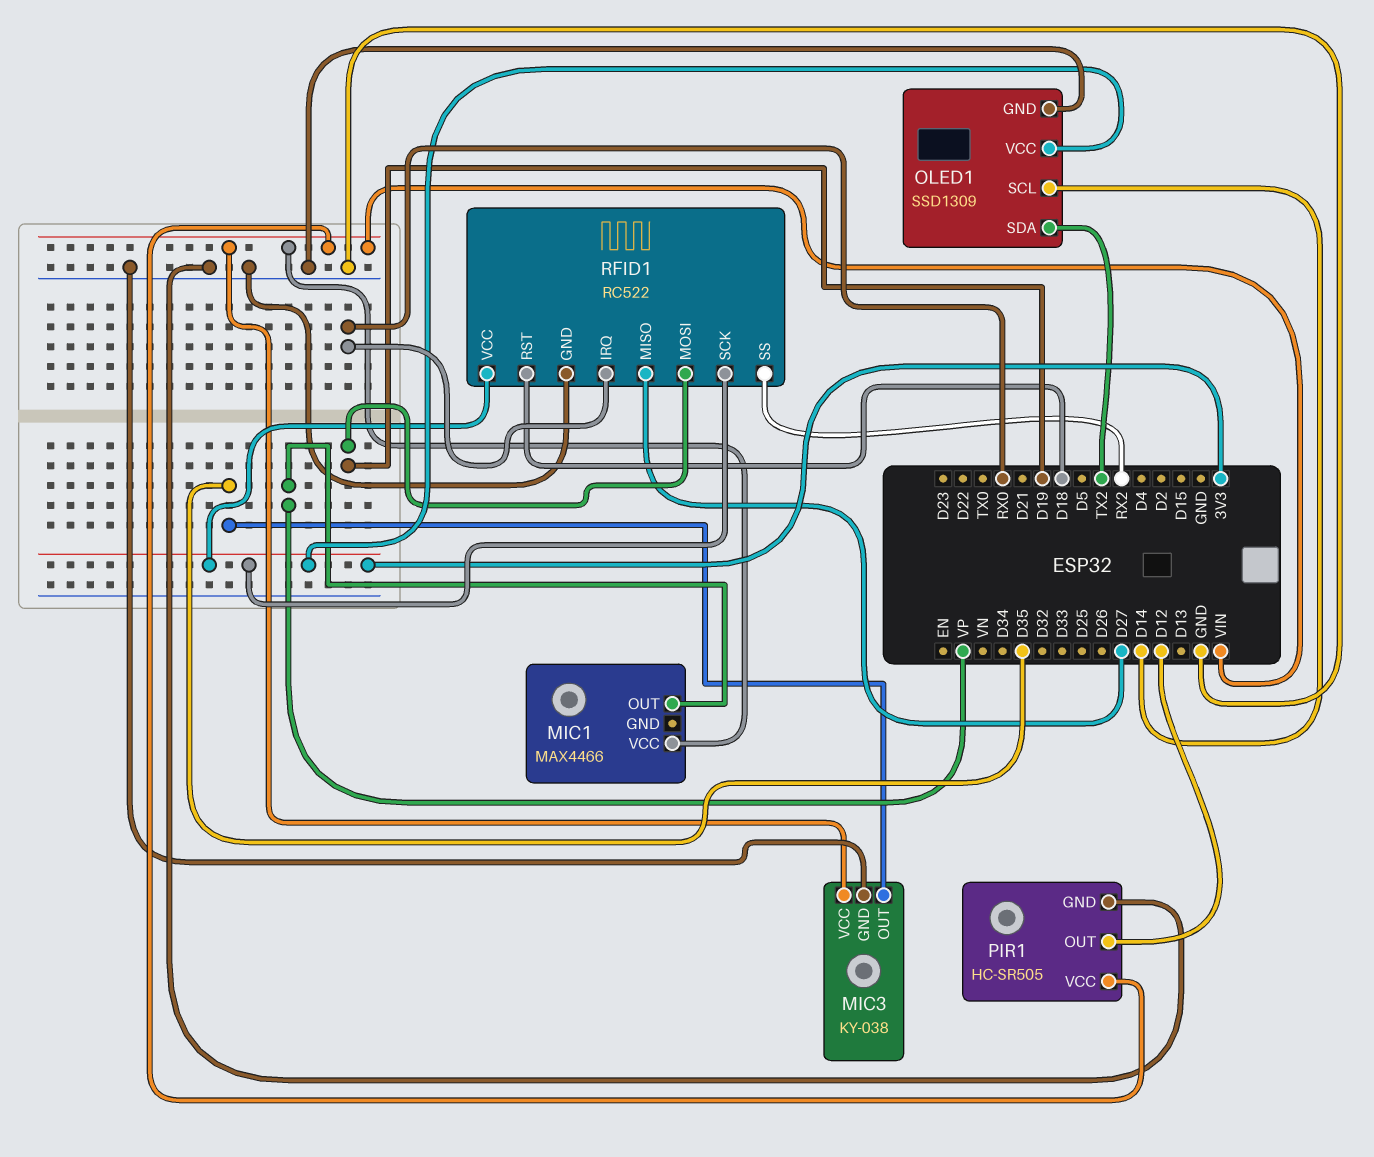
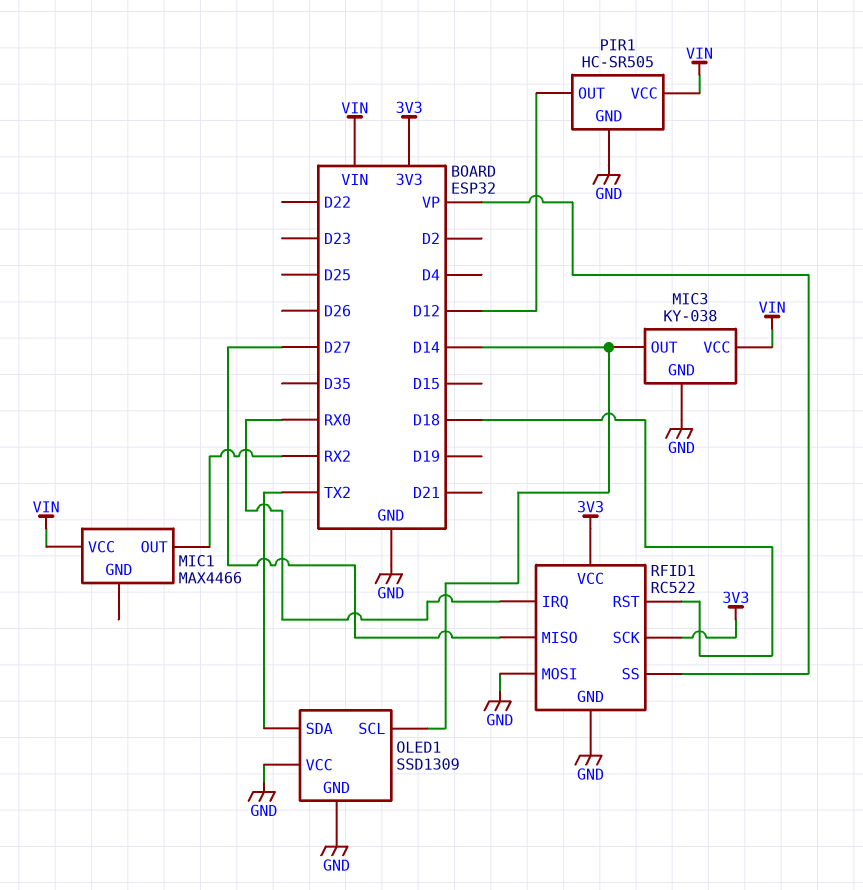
MIC1 pin OUT: VP -> RX2
MIC3 pin OUT: D35 -> D14
OLED1 pin VCC: 3V3 -> GND
RFID1 pin MOSI: D19 -> GND
RFID1 pin SS: RX2 -> VP

